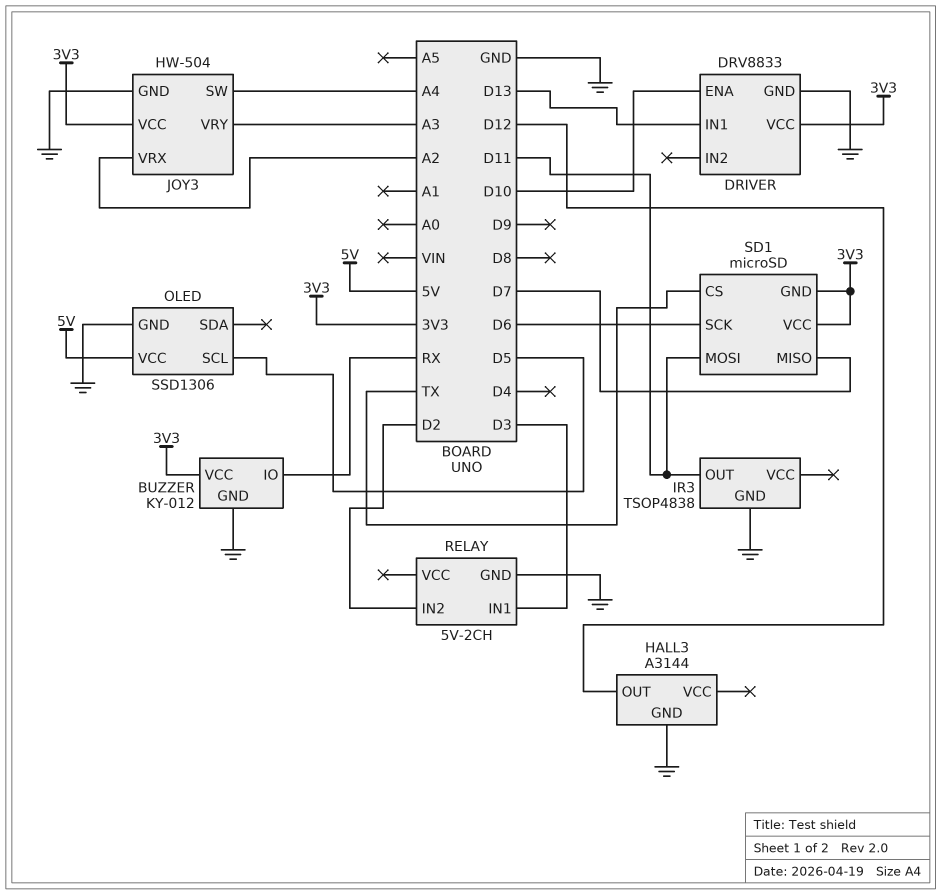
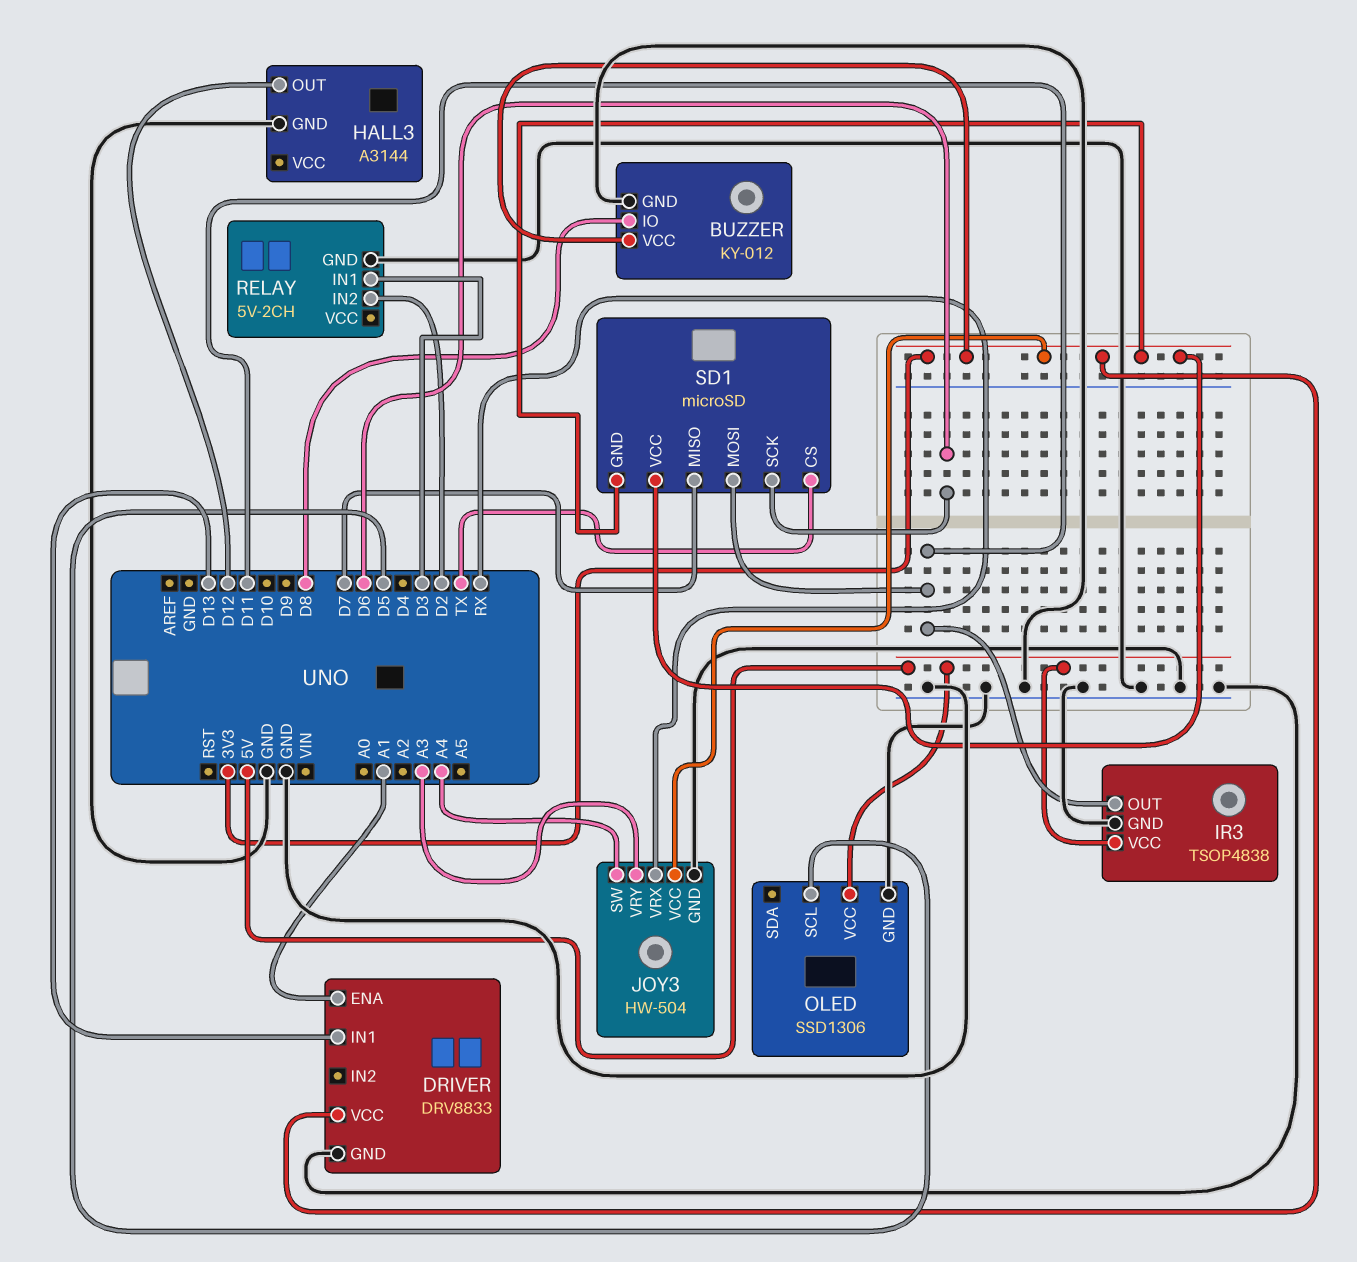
BUZZER pin IO: RX -> D8
DRIVER pin ENA: D10 -> A1
IR3 pin VCC: none -> 5V
JOY3 pin VRX: A2 -> RX

